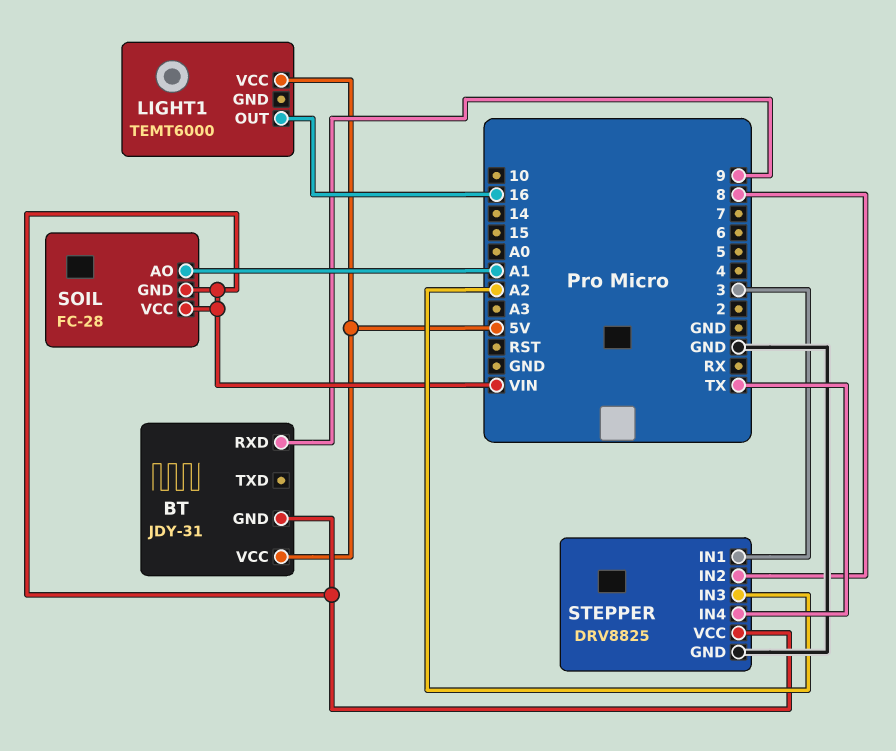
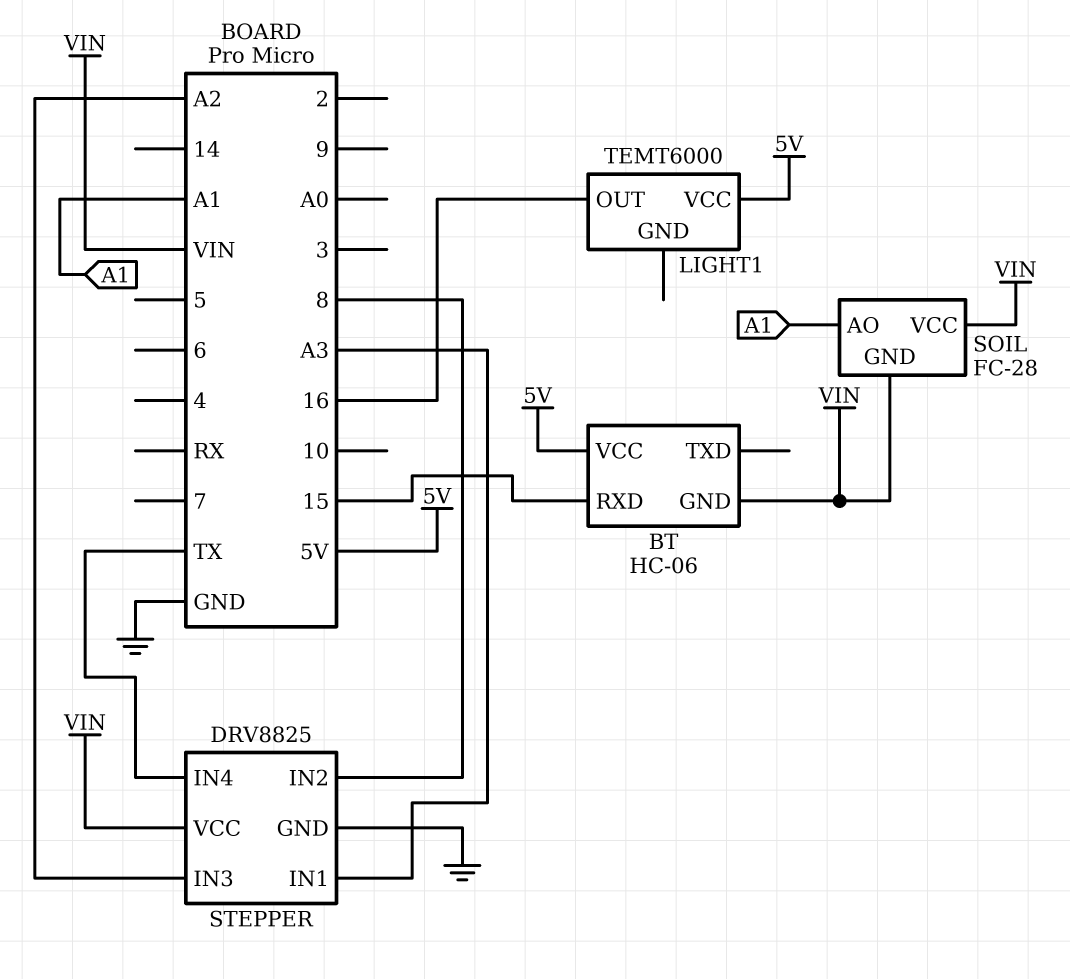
BT: JDY-31 -> HC-06
BT pin RXD: 9 -> 15
STEPPER pin IN1: 3 -> A3

